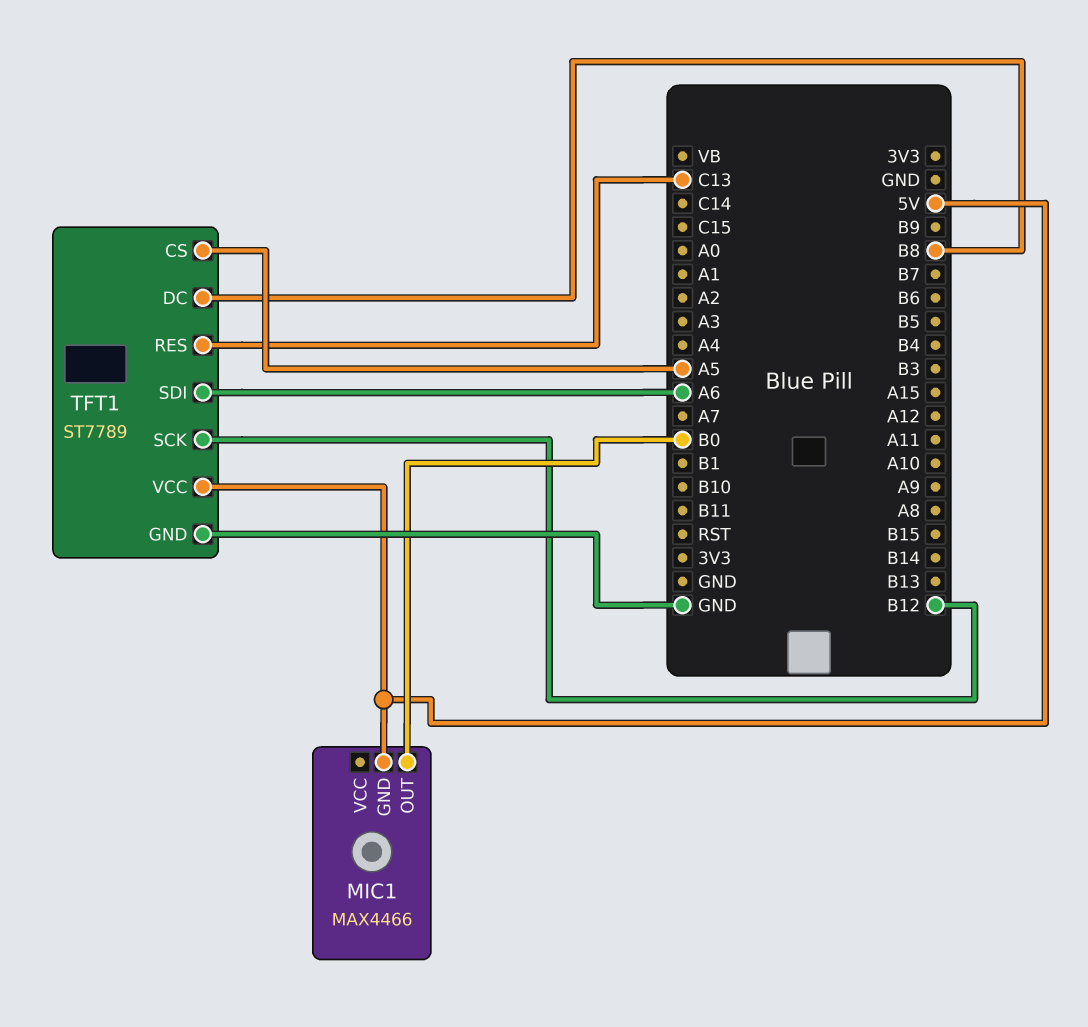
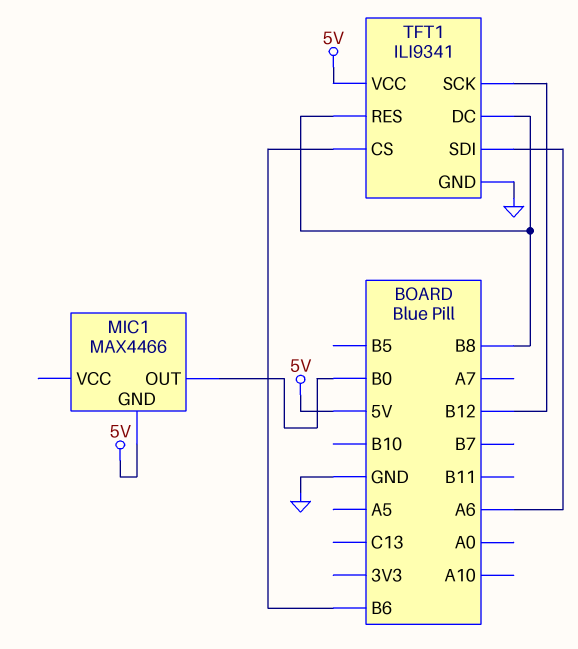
TFT1: ST7789 -> ILI9341
TFT1 pin CS: A5 -> B6
TFT1 pin RES: C13 -> B8

